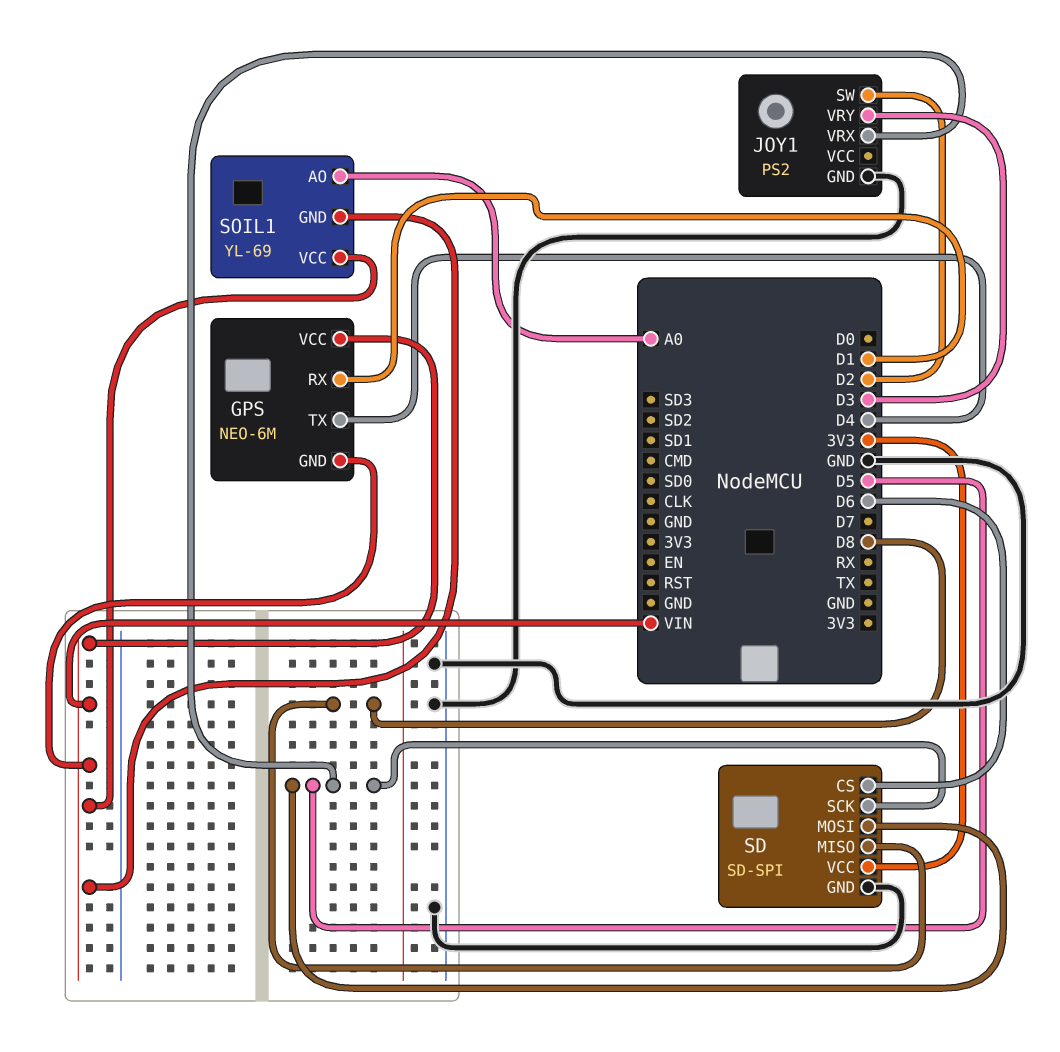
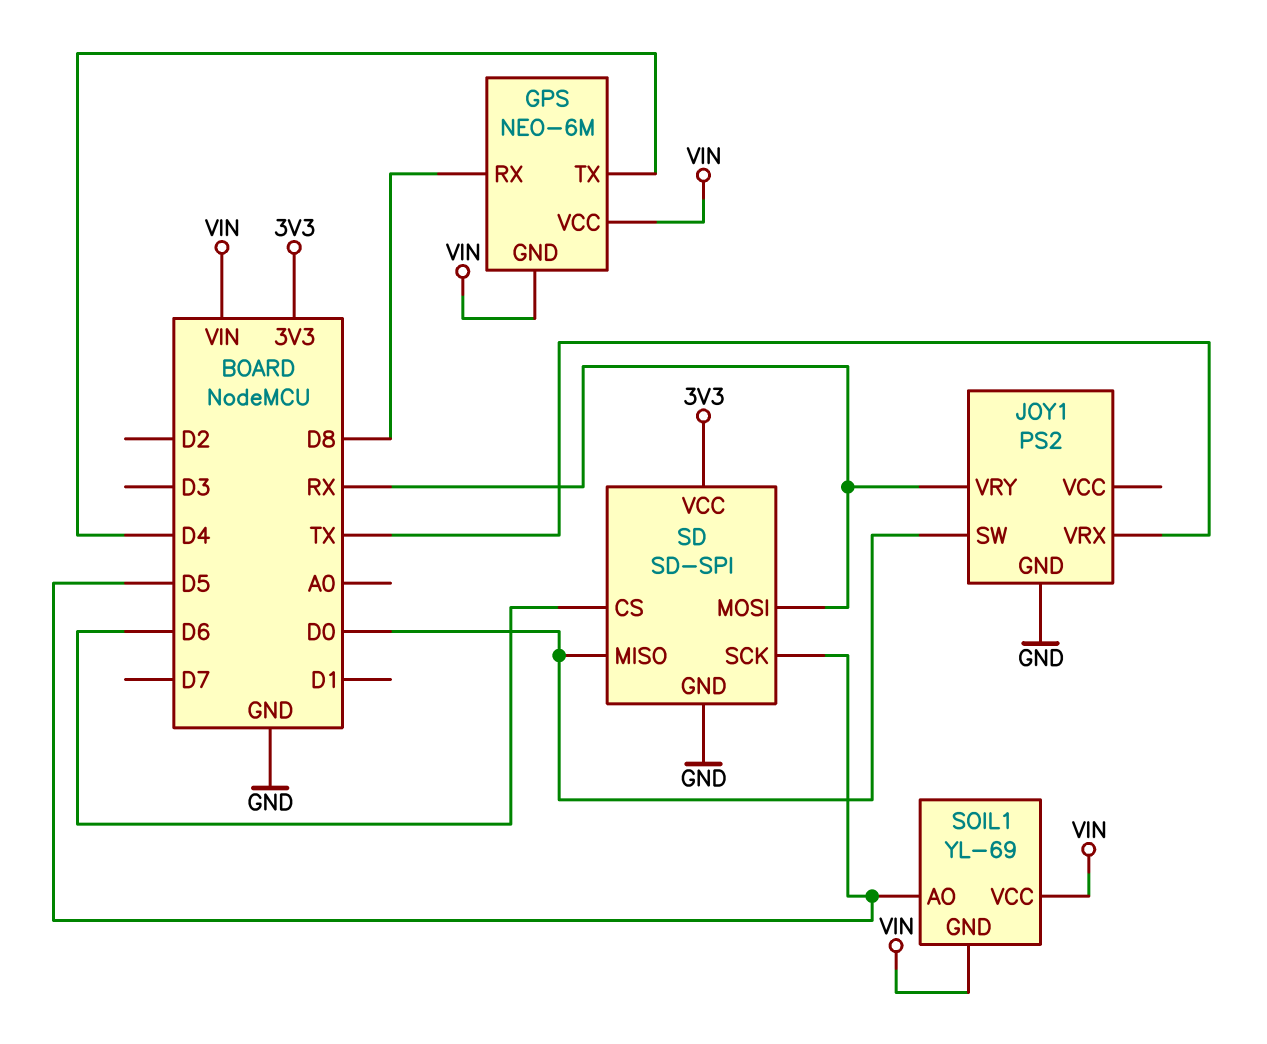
GPS pin RX: D1 -> D8
JOY1 pin SW: D2 -> D0
JOY1 pin VRX: D5 -> TX
JOY1 pin VRY: D3 -> RX
SD pin MISO: D8 -> D0
SD pin MOSI: D5 -> RX
SOIL1 pin AO: A0 -> D5

